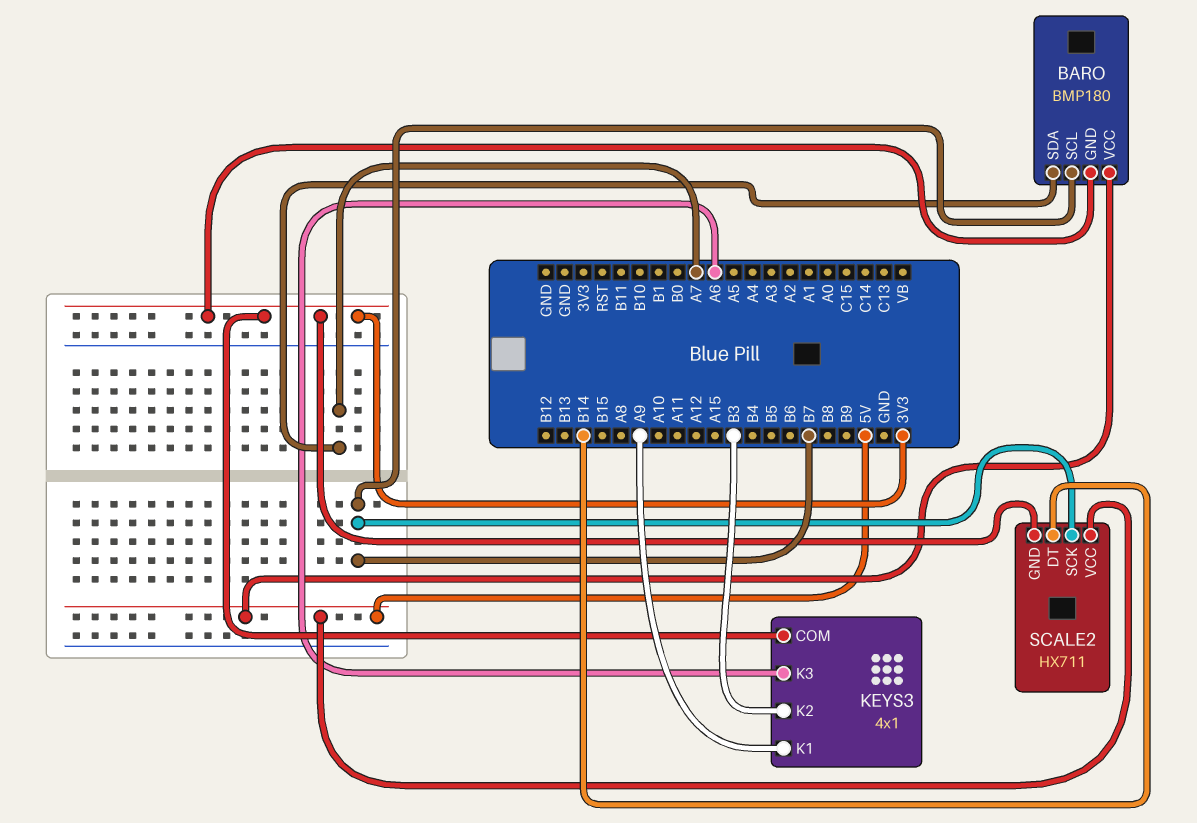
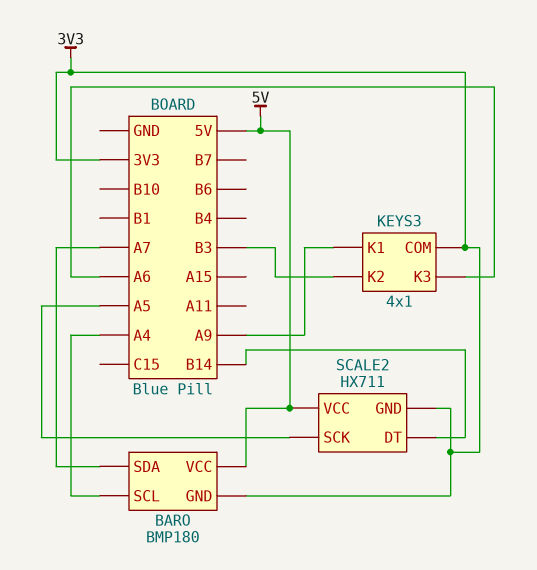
BARO pin SCL: B7 -> A4
SCALE2 pin SCK: B7 -> A5

